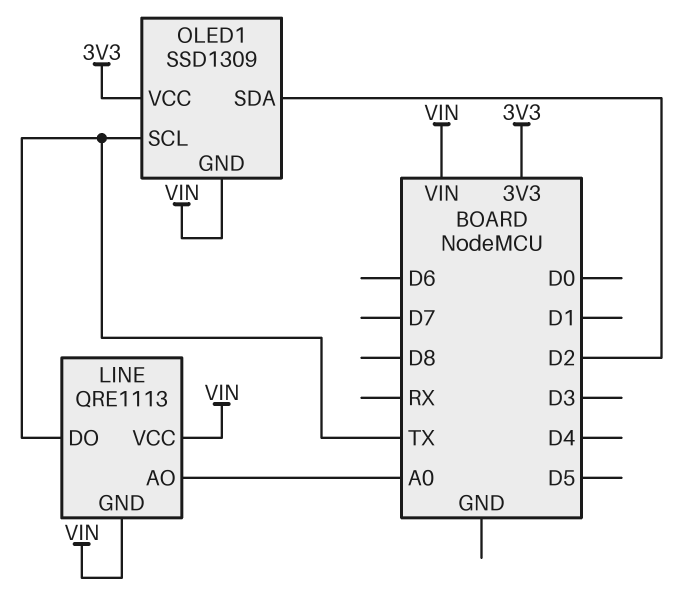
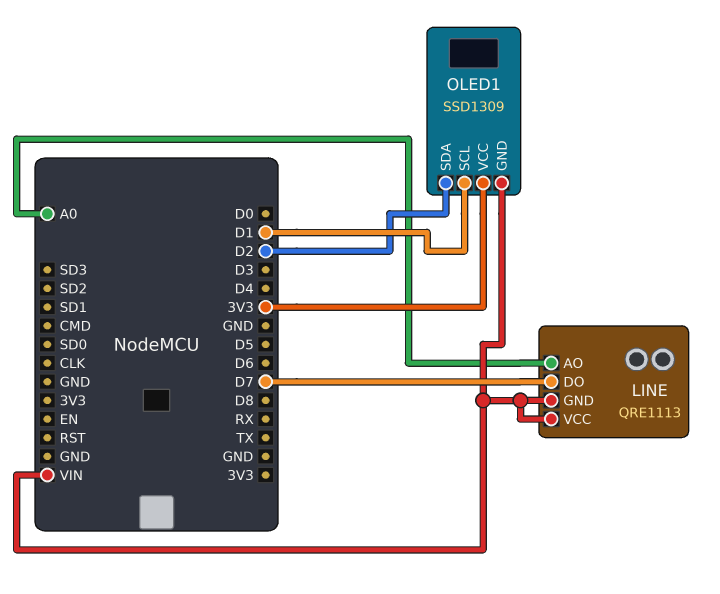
LINE pin DO: TX -> D7
OLED1 pin SCL: TX -> D1

